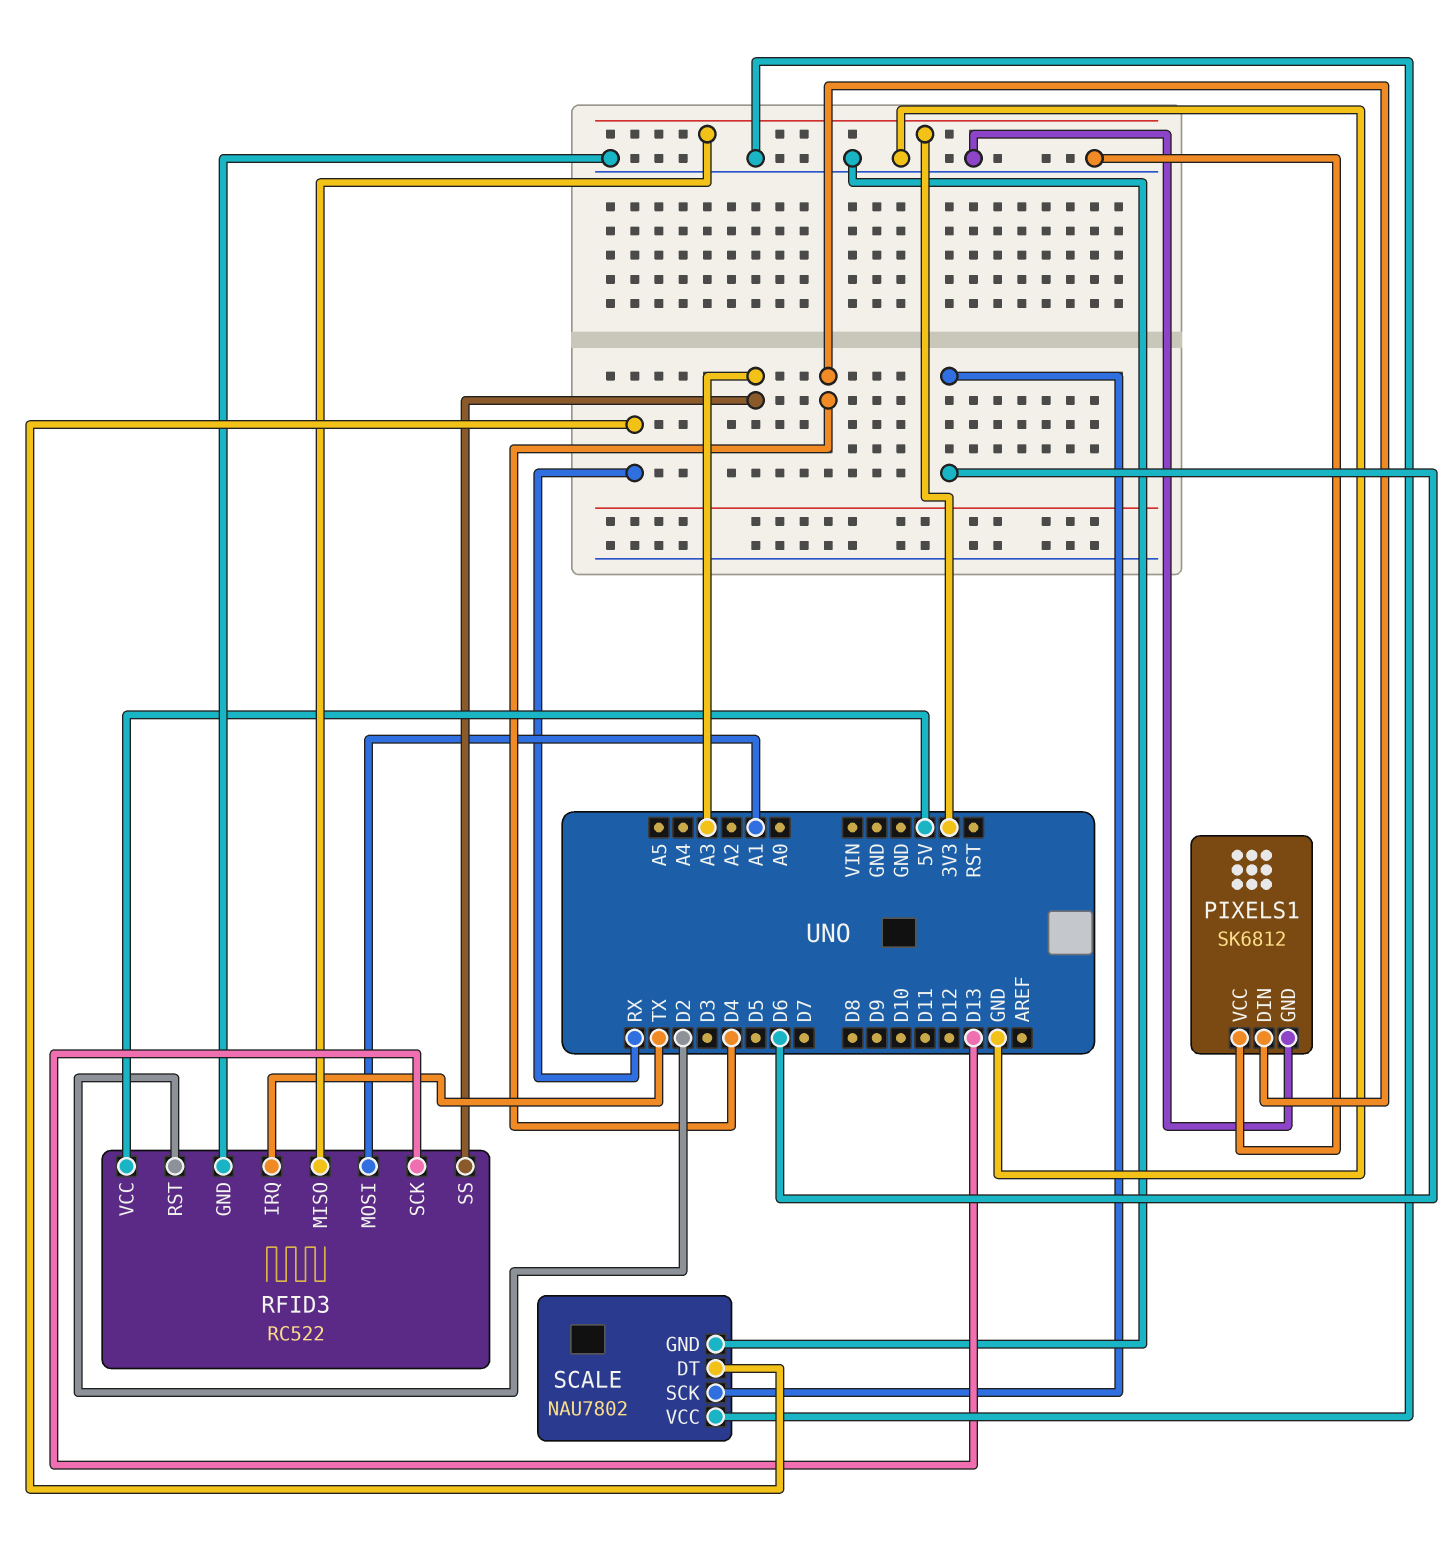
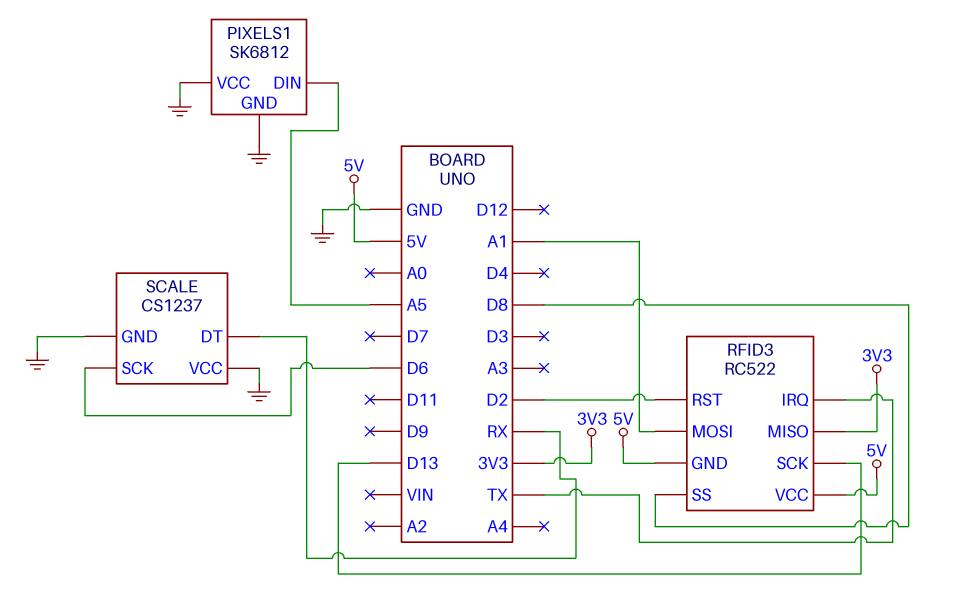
PIXELS1 pin DIN: D4 -> A5
RFID3 pin GND: GND -> 5V
RFID3 pin SS: A3 -> D8
SCALE: NAU7802 -> CS1237

